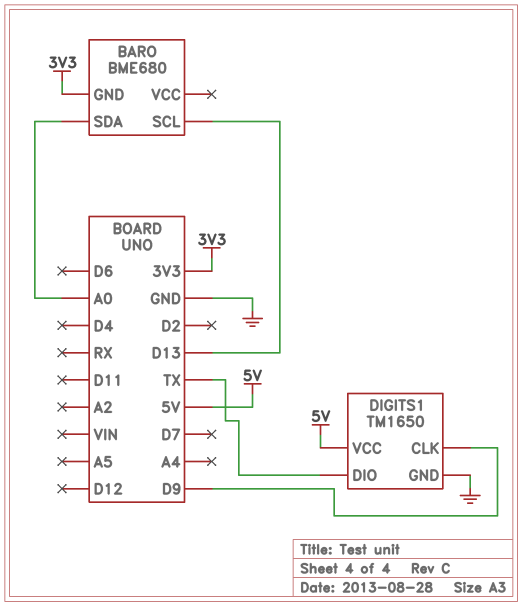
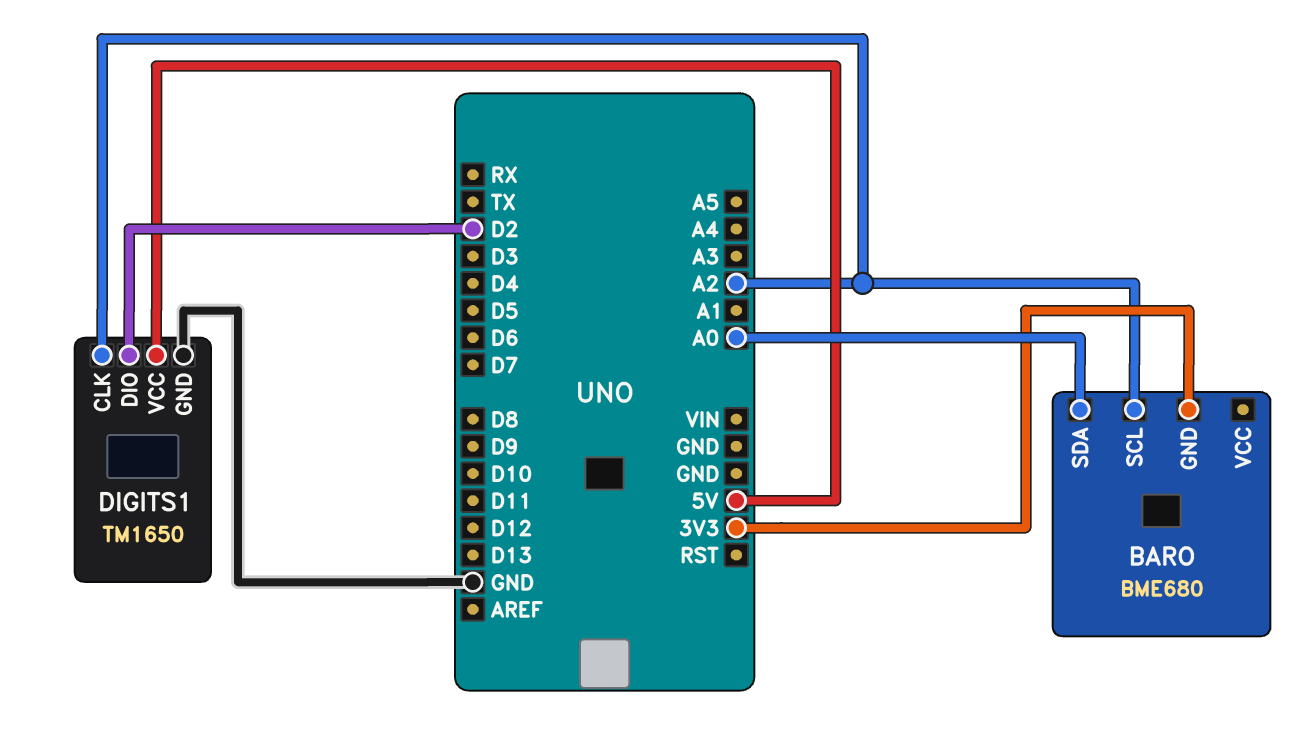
BARO pin SCL: D13 -> A2
DIGITS1 pin CLK: D9 -> A2
DIGITS1 pin DIO: TX -> D2

